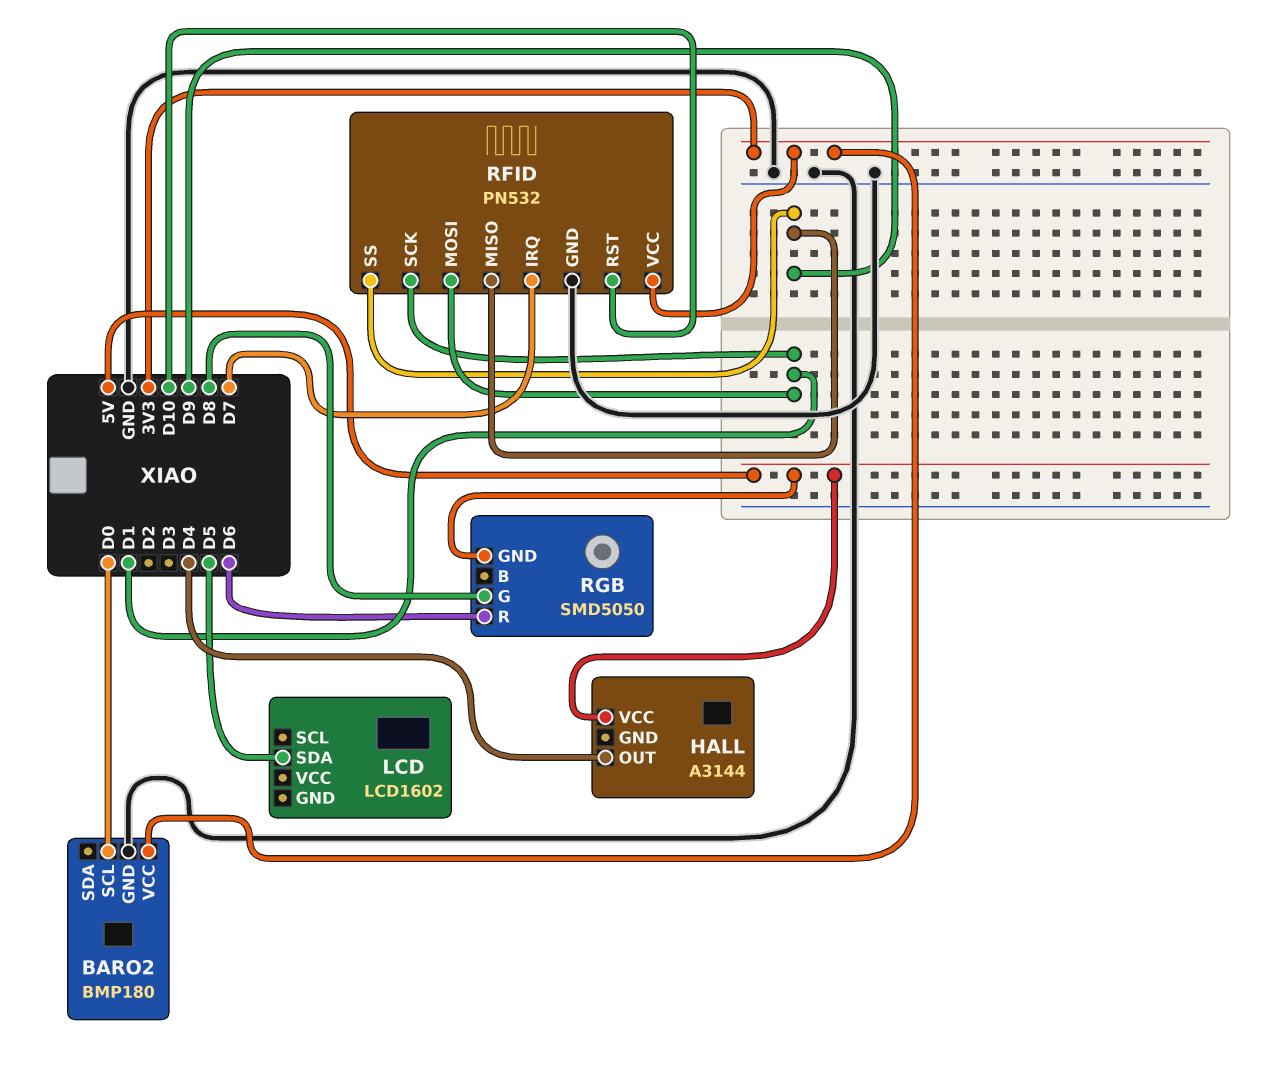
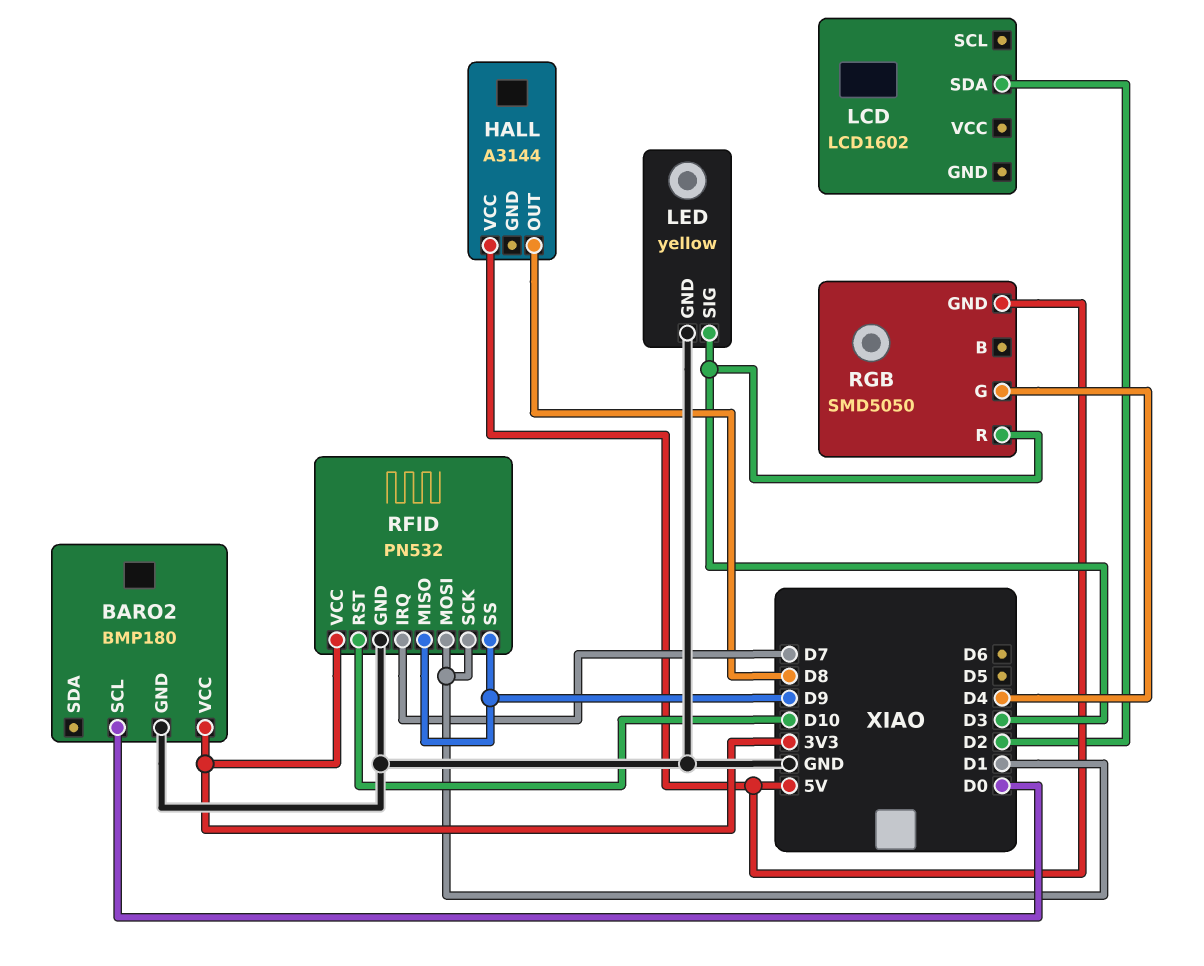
HALL pin OUT: D4 -> D8
LCD pin SDA: D5 -> D2
LED: none -> yellow
LED pin GND: none -> GND
LED pin SIG: none -> D3
RGB pin G: D8 -> D4
RGB pin R: D6 -> D3

